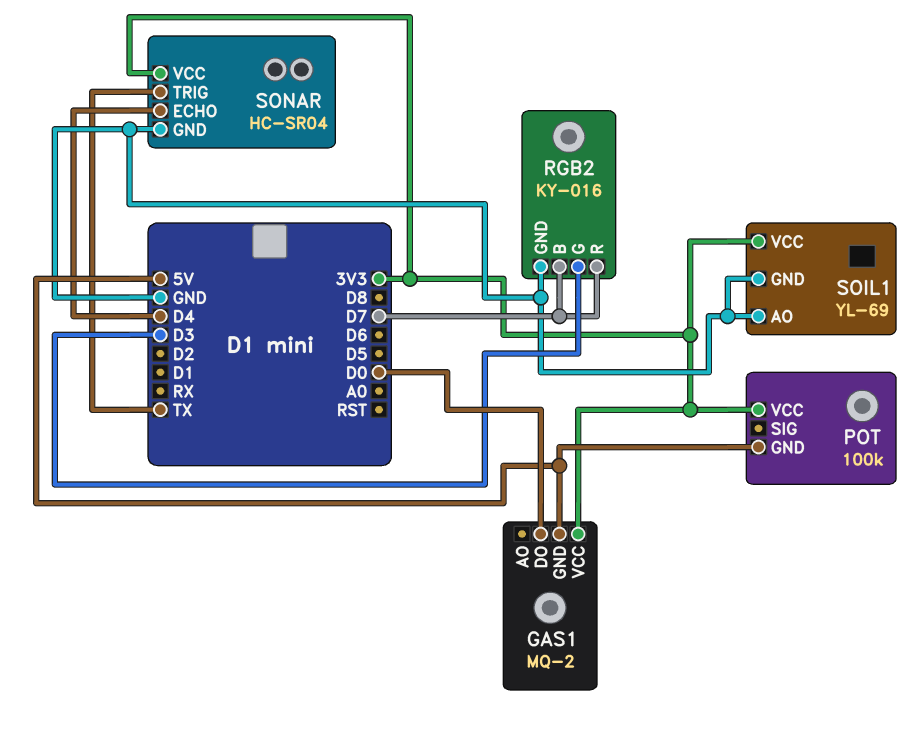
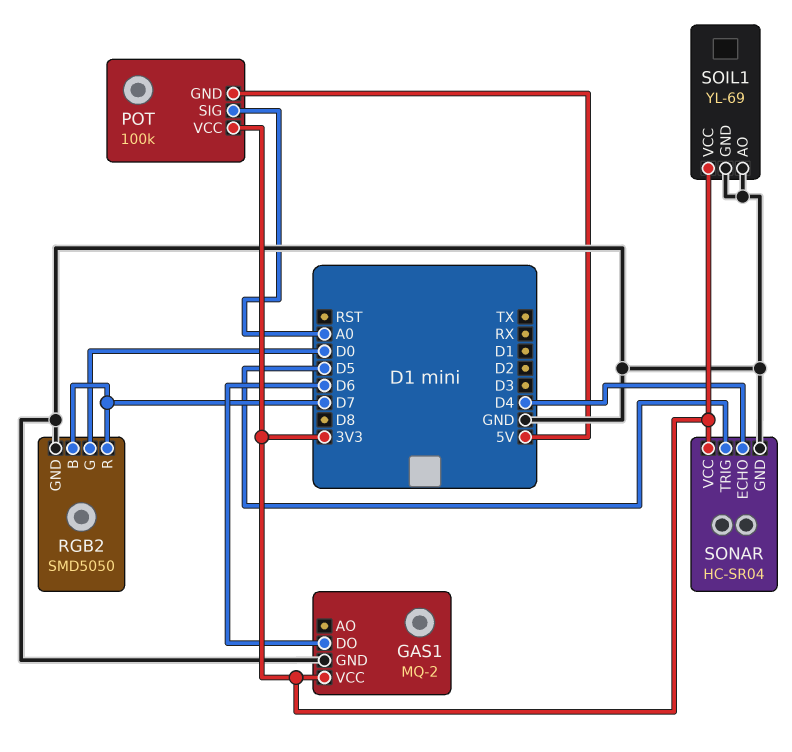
GAS1 pin DO: D0 -> D6
GAS1 pin GND: 5V -> GND
POT pin SIG: none -> A0
RGB2: KY-016 -> SMD5050
RGB2 pin G: D3 -> D0
SONAR pin TRIG: TX -> D5

